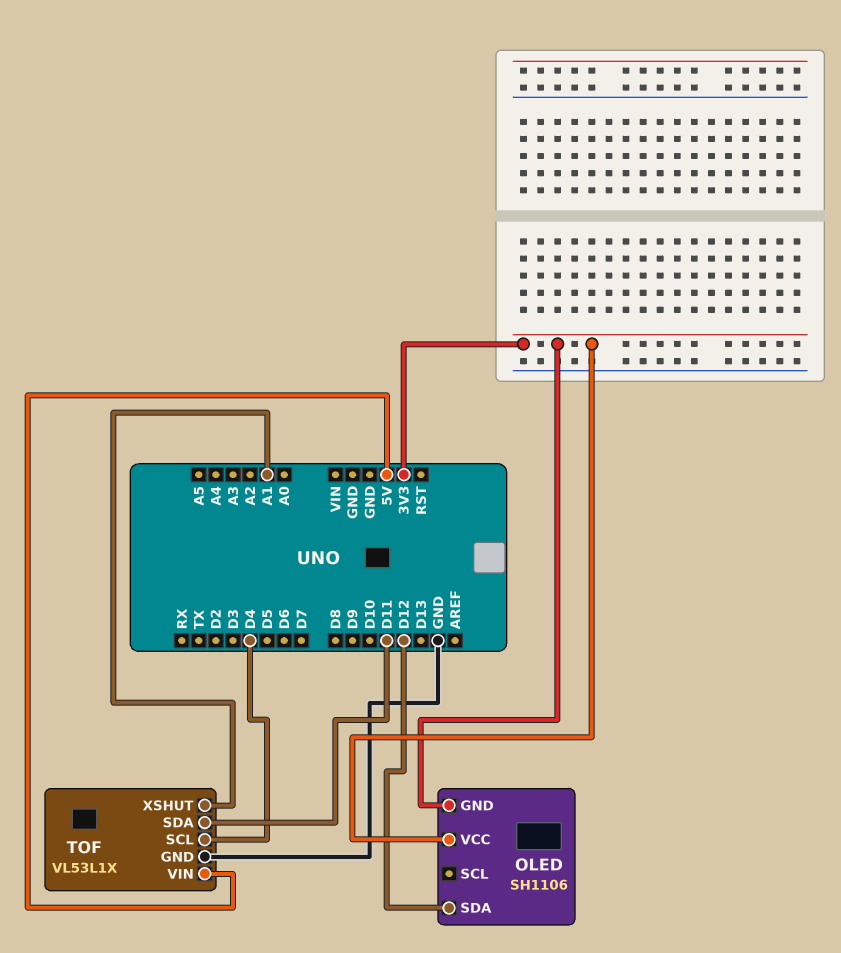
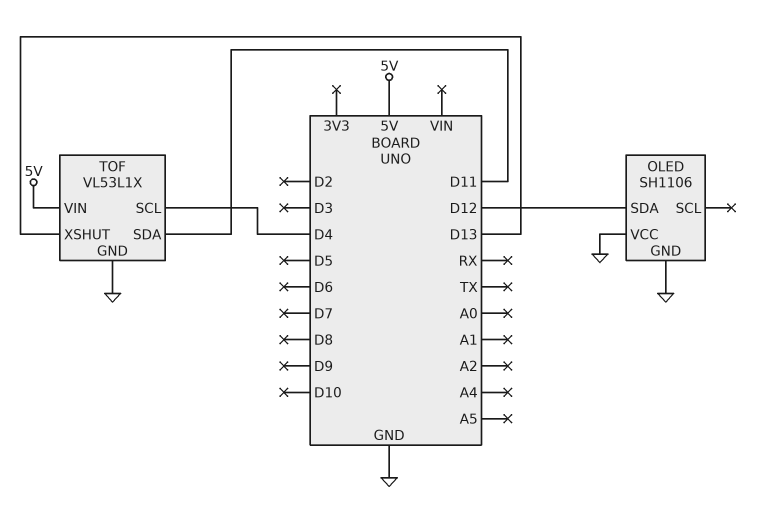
OLED pin GND: 3V3 -> GND
OLED pin VCC: 3V3 -> GND
TOF pin XSHUT: A1 -> D13

